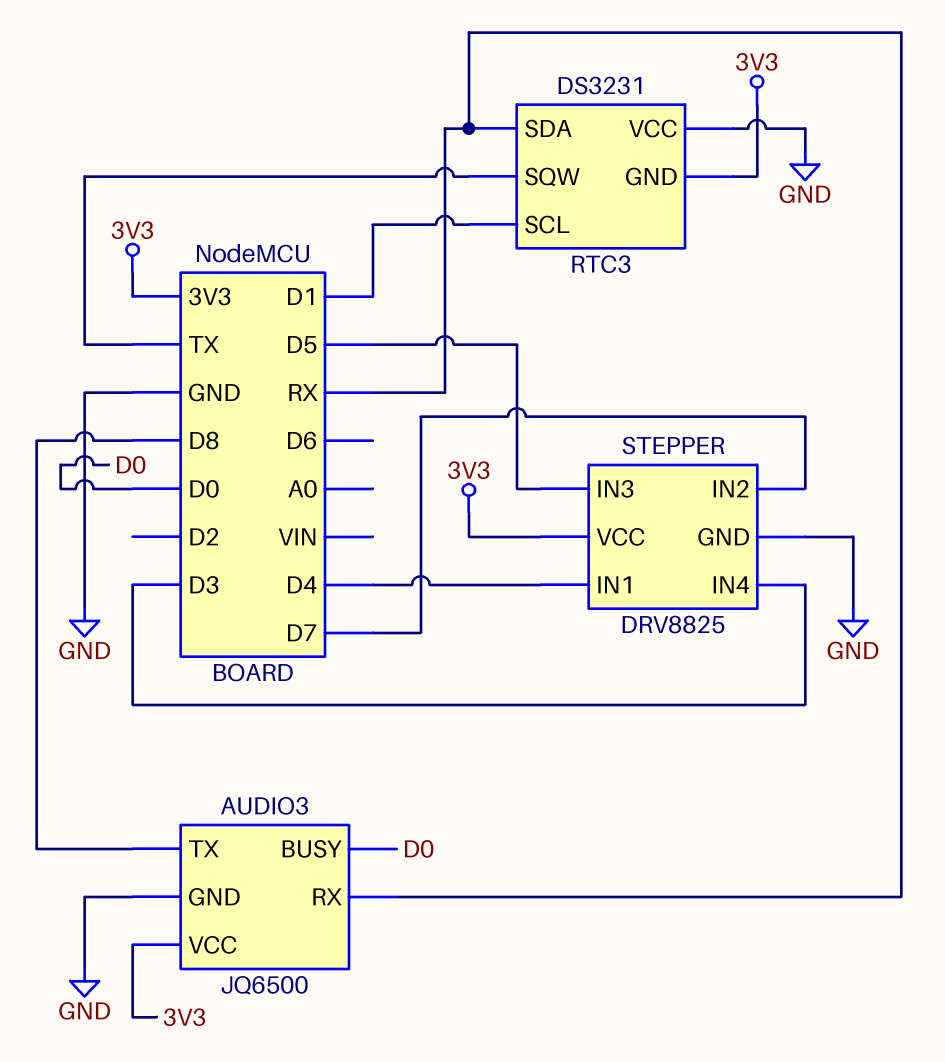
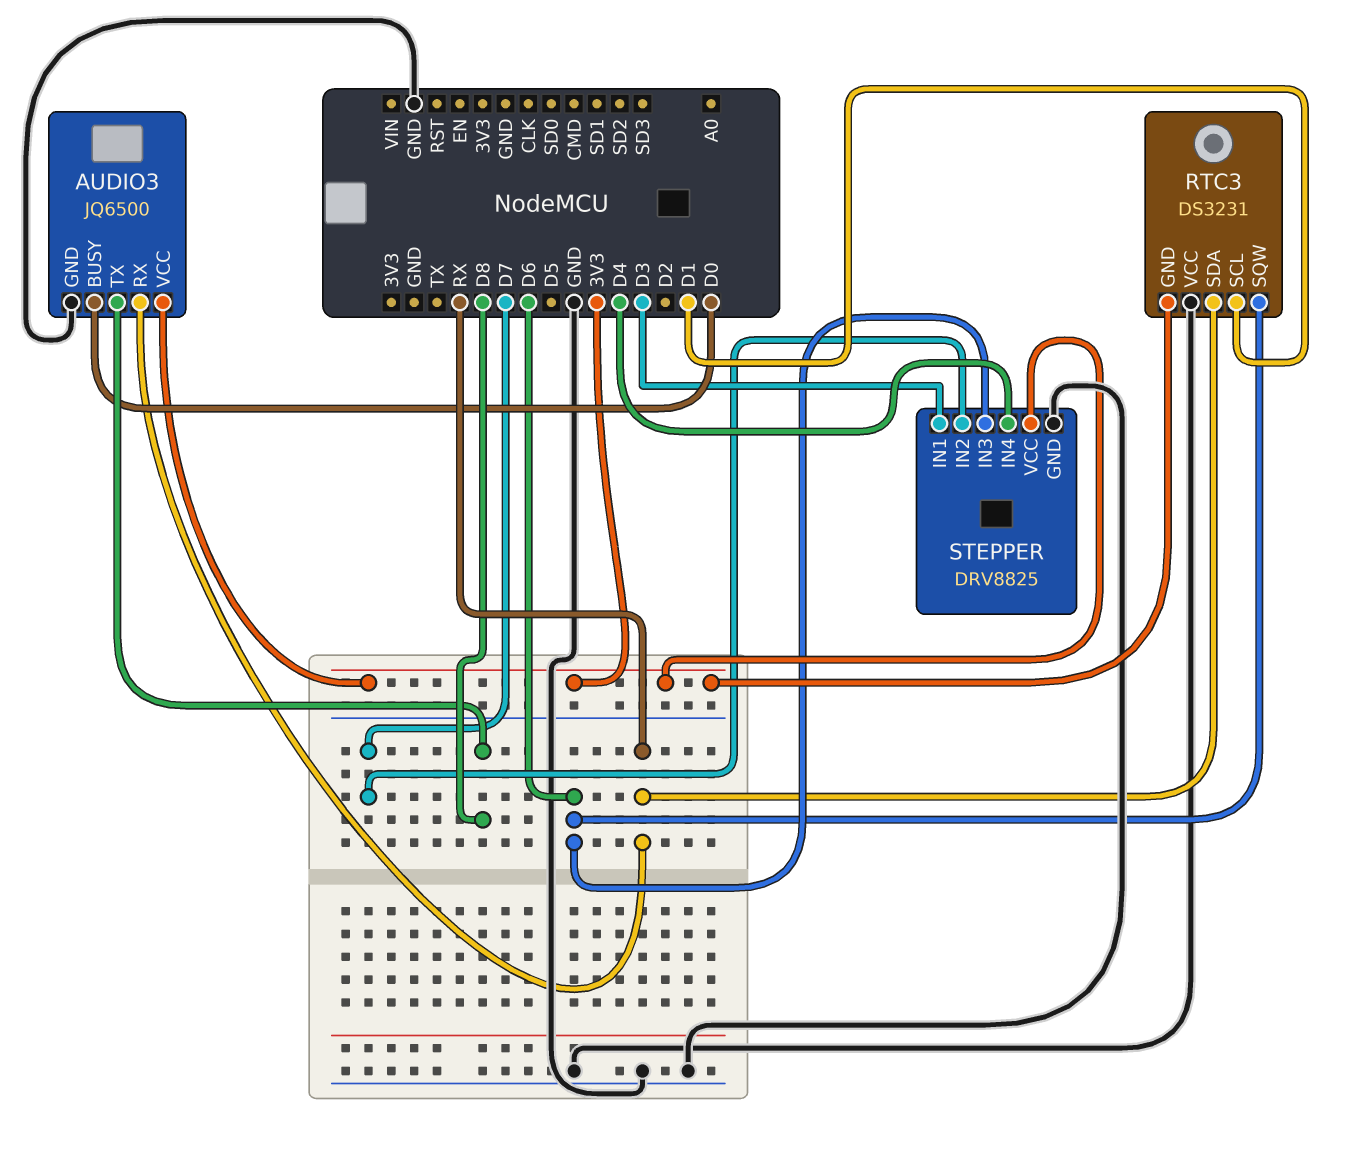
RTC3 pin SQW: TX -> D6
STEPPER pin IN1: D4 -> D3
STEPPER pin IN3: D5 -> D6
STEPPER pin IN4: D3 -> D4

